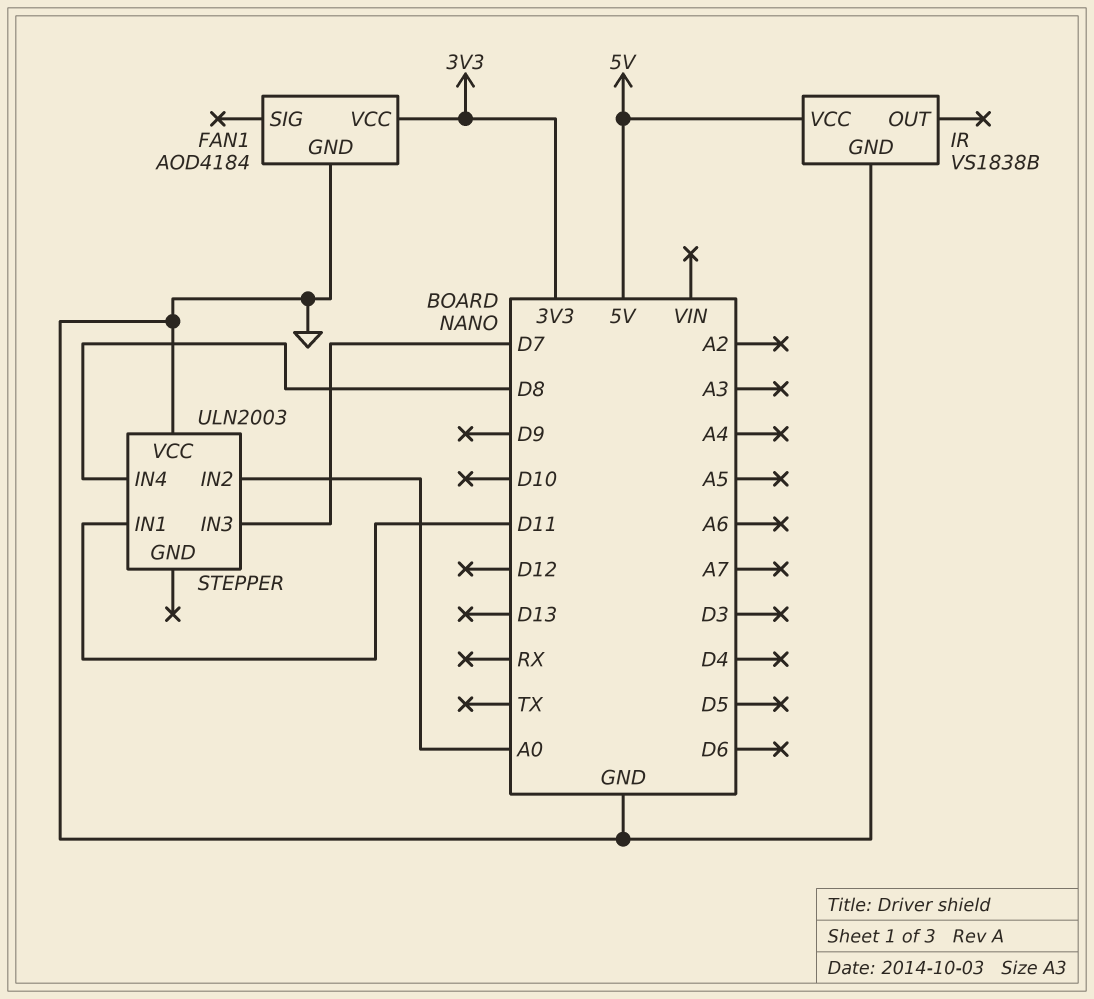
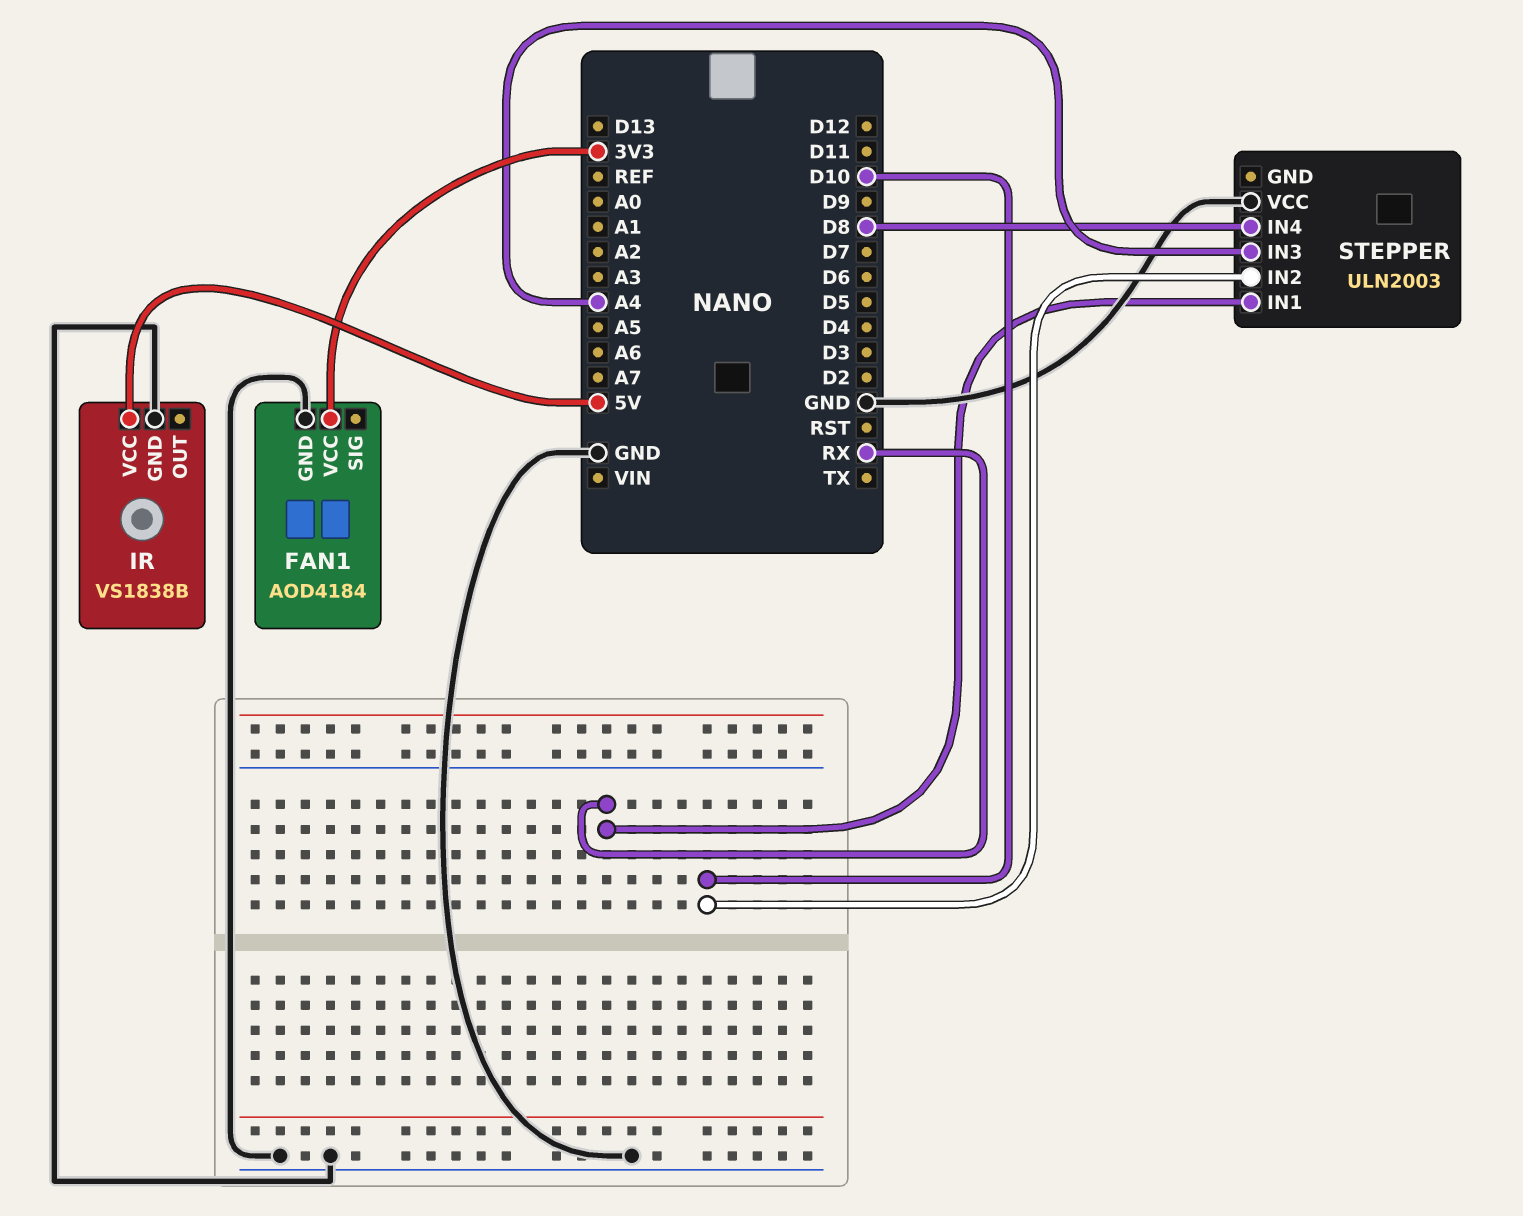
STEPPER pin IN1: D11 -> RX
STEPPER pin IN2: A0 -> D10
STEPPER pin IN3: D7 -> A4

